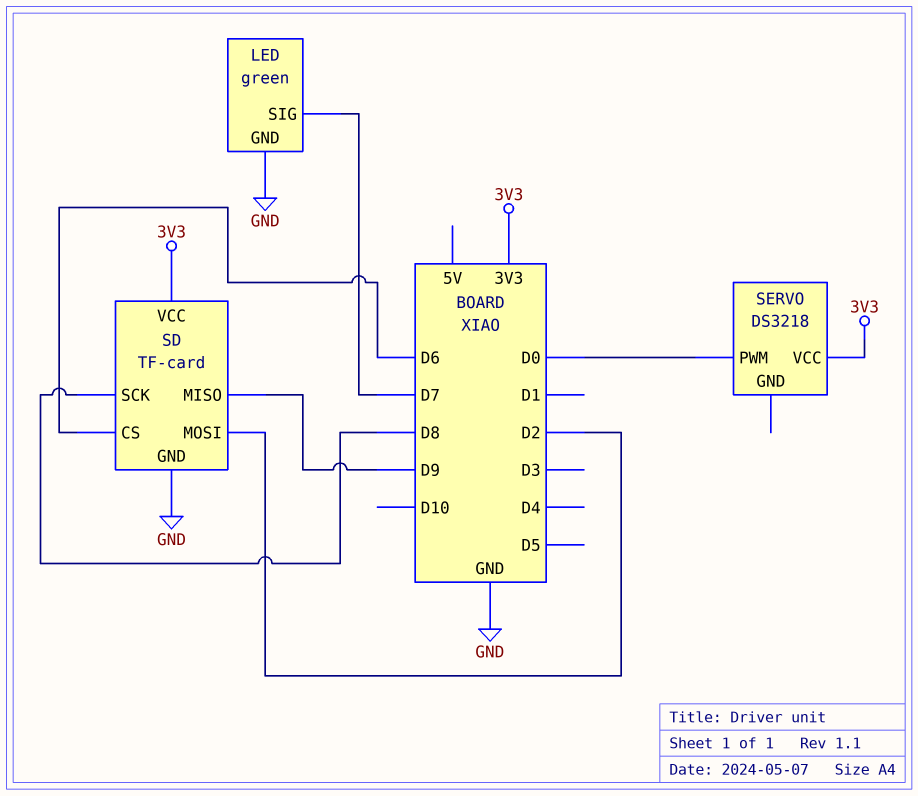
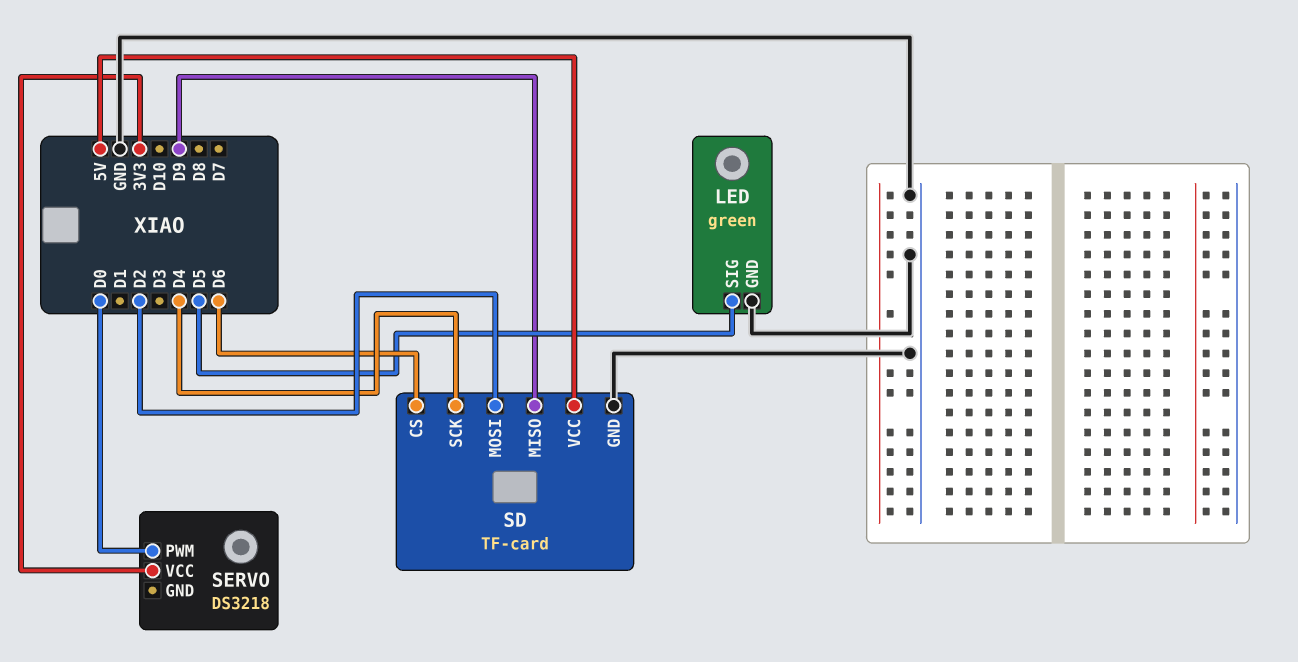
LED pin SIG: D7 -> D5
SD pin SCK: D8 -> D4
SD pin VCC: 3V3 -> 5V

